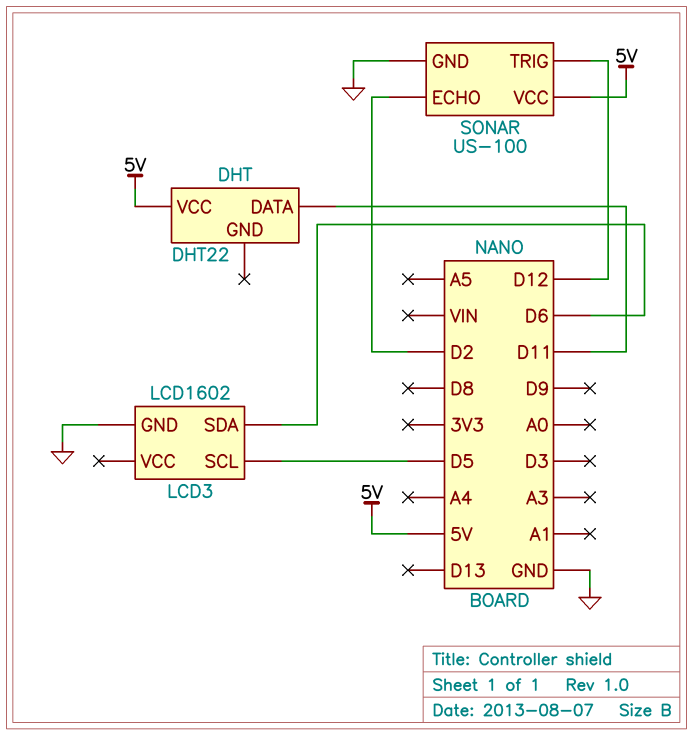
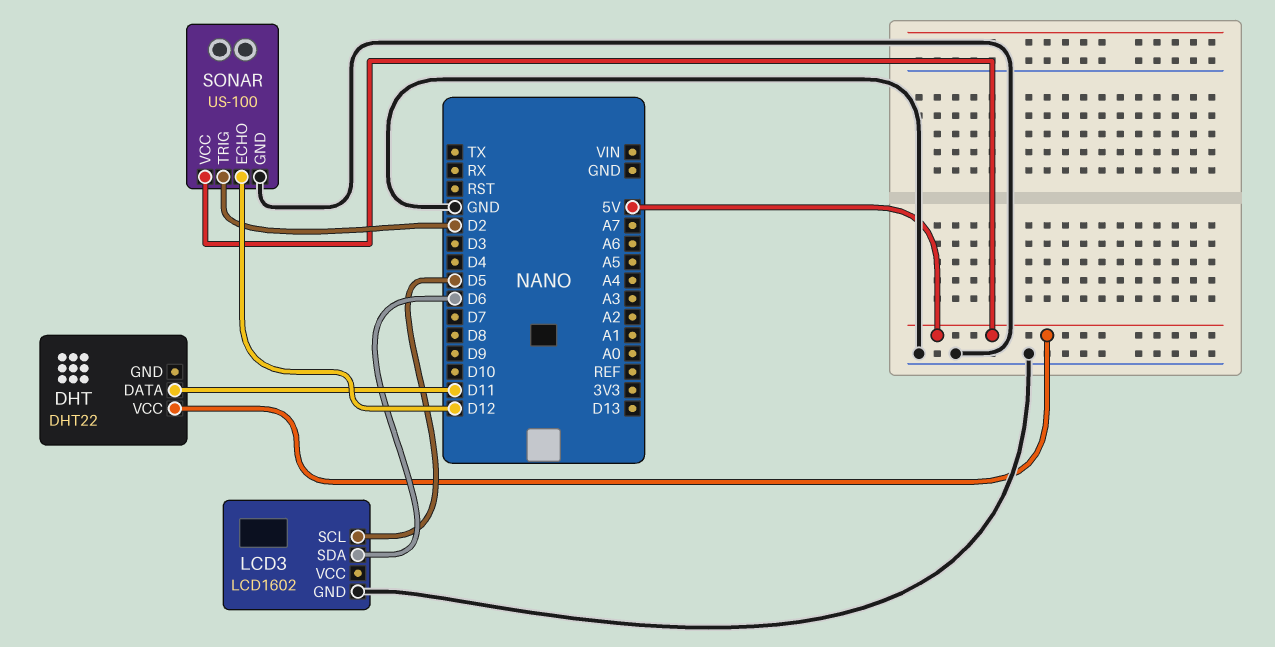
SONAR pin ECHO: D2 -> D12
SONAR pin TRIG: D12 -> D2

